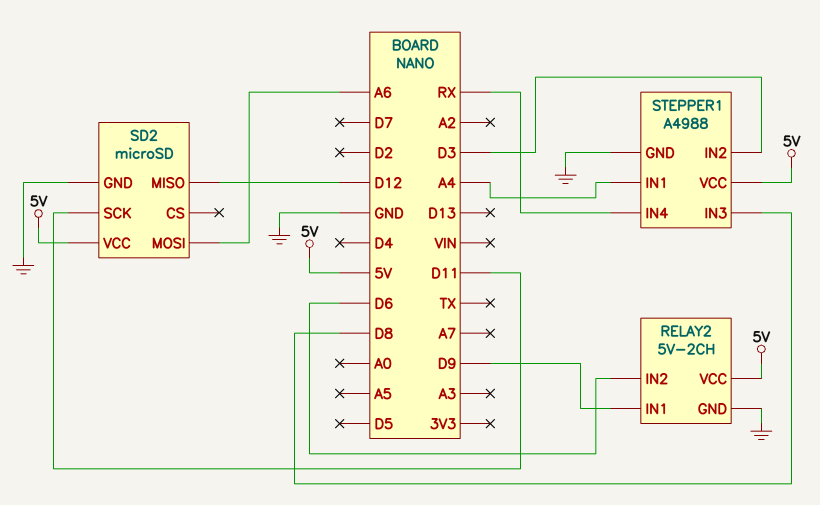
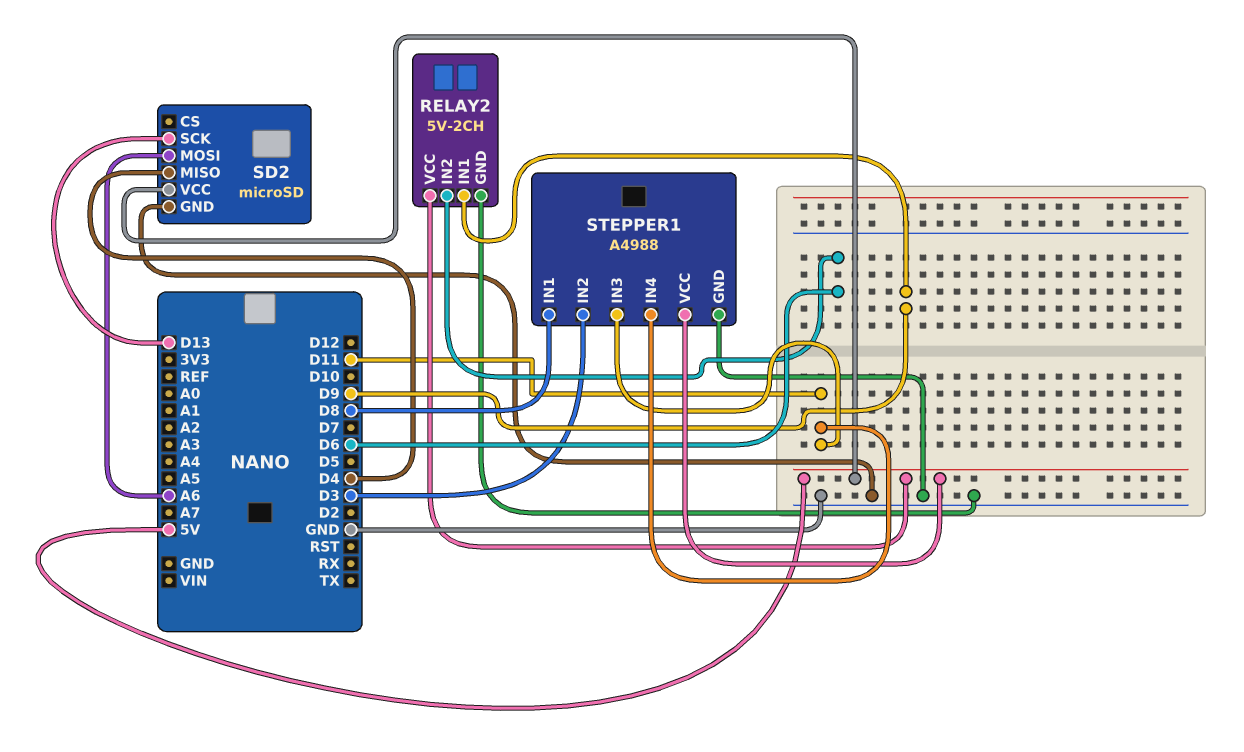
SD2 pin MISO: D12 -> D4
SD2 pin SCK: D11 -> D13
STEPPER1 pin IN1: A4 -> D8
STEPPER1 pin IN3: D8 -> D11
STEPPER1 pin IN4: RX -> D11

